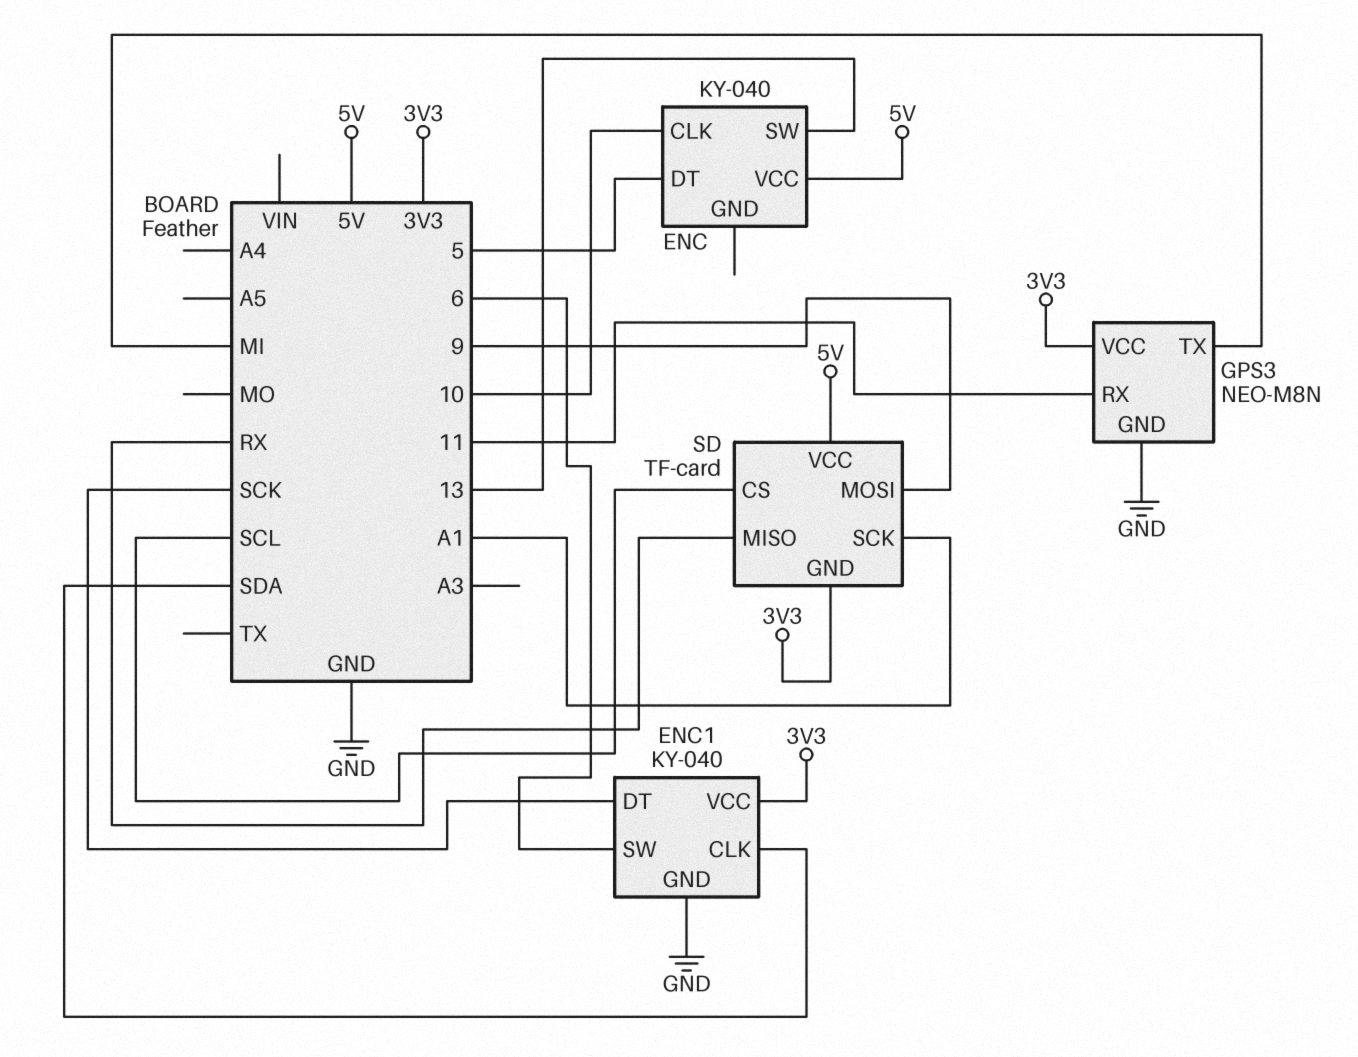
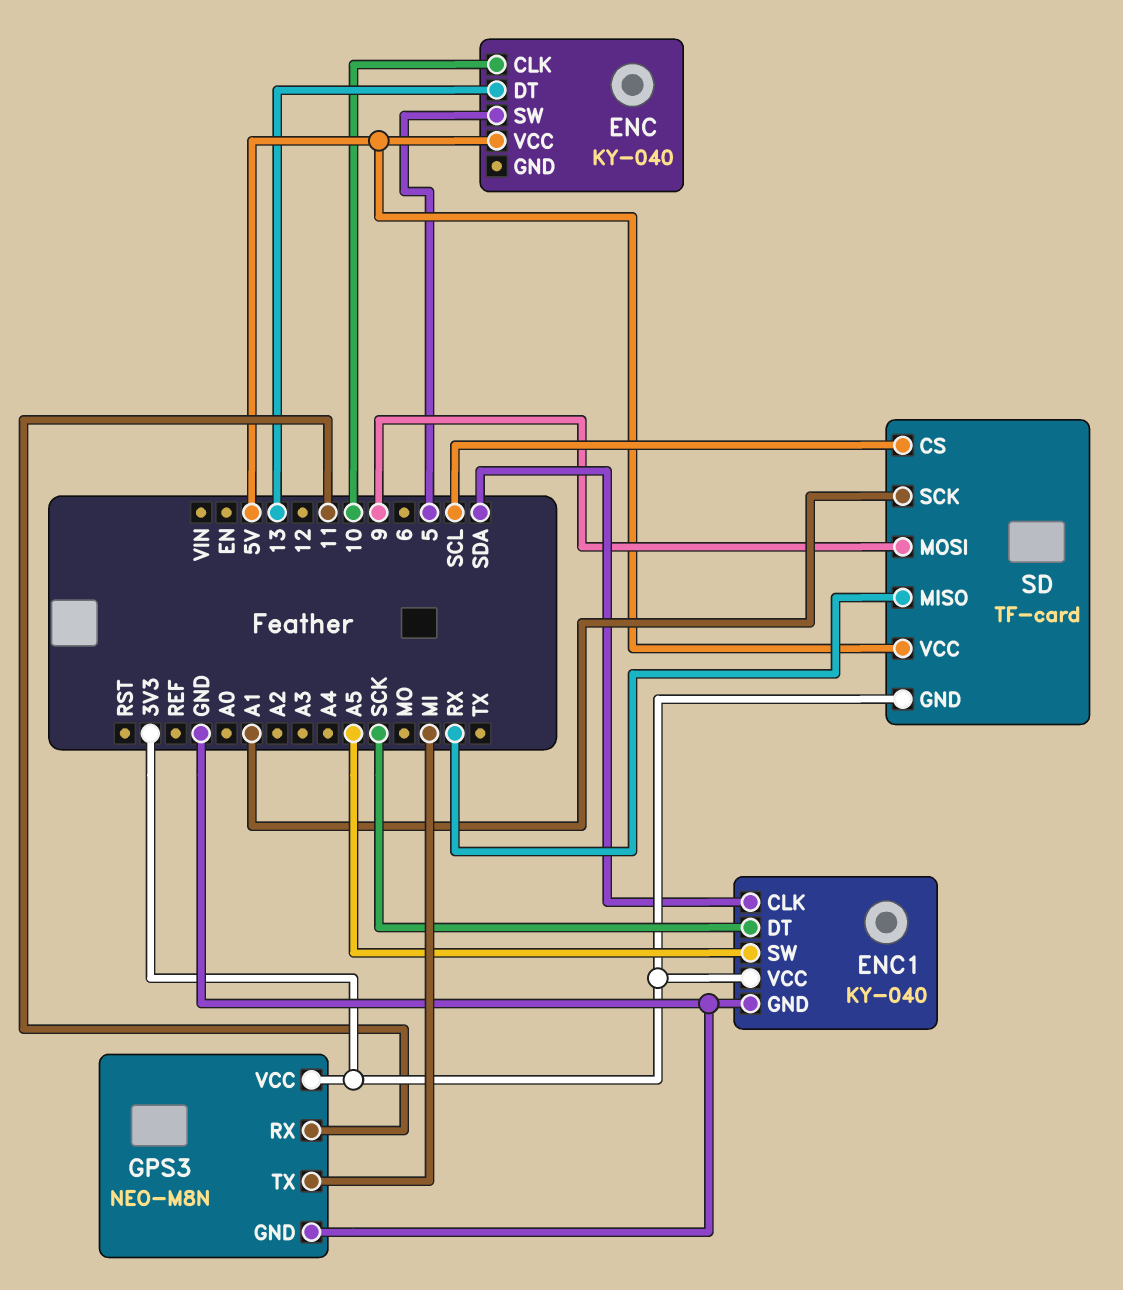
ENC pin DT: 5 -> 13
ENC pin SW: 13 -> 5
ENC1 pin SW: 6 -> A5

